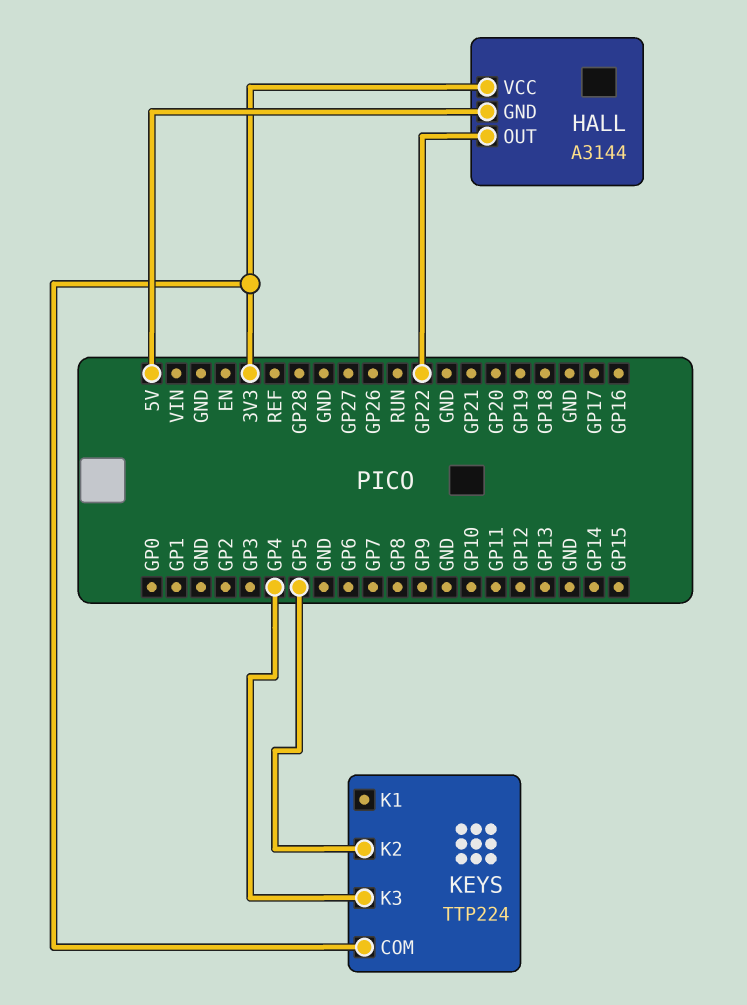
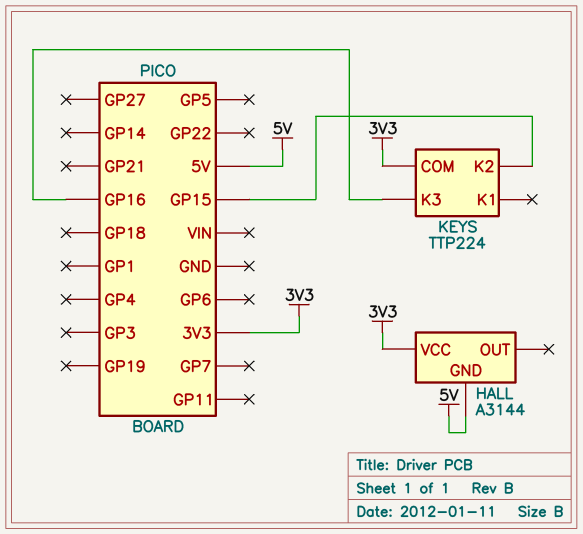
HALL pin OUT: GP22 -> none
KEYS pin K2: GP5 -> GP15
KEYS pin K3: GP4 -> GP16

